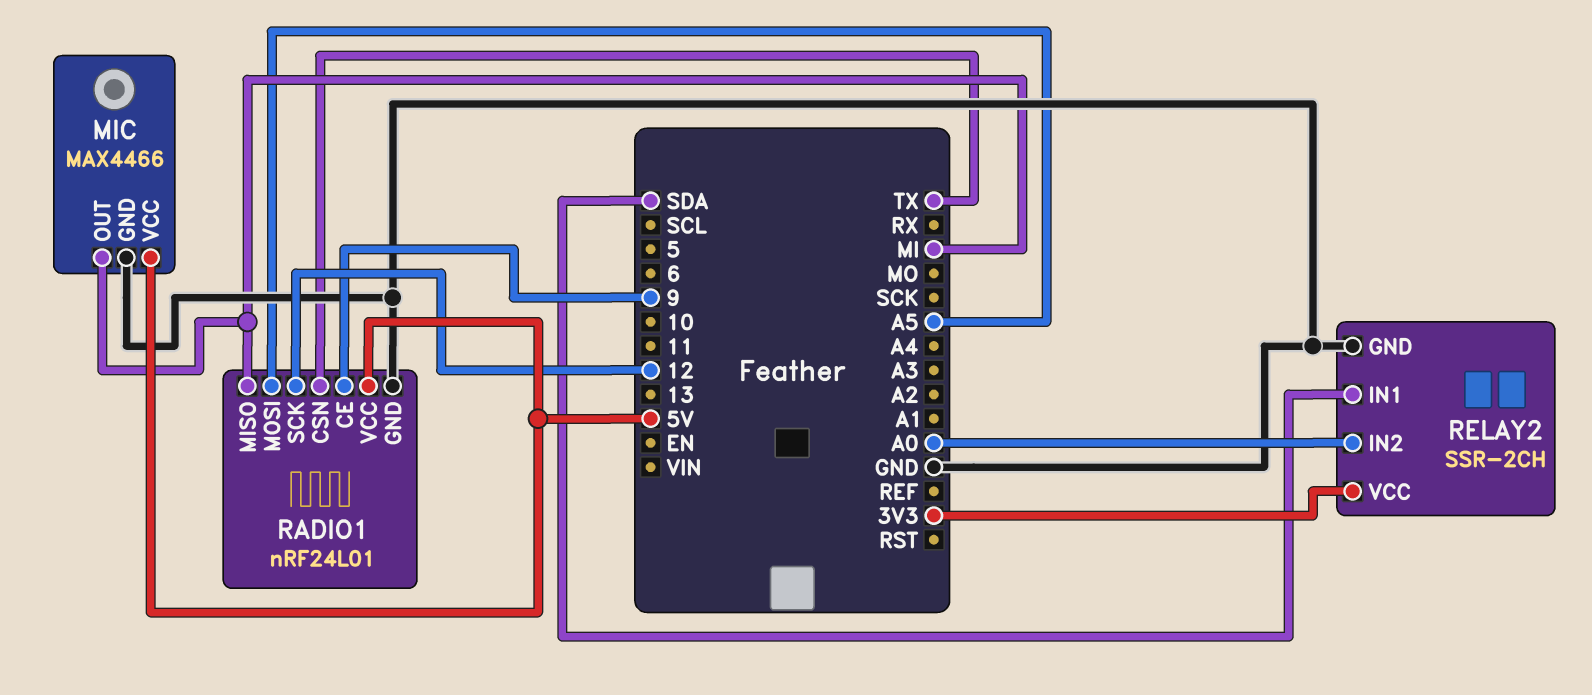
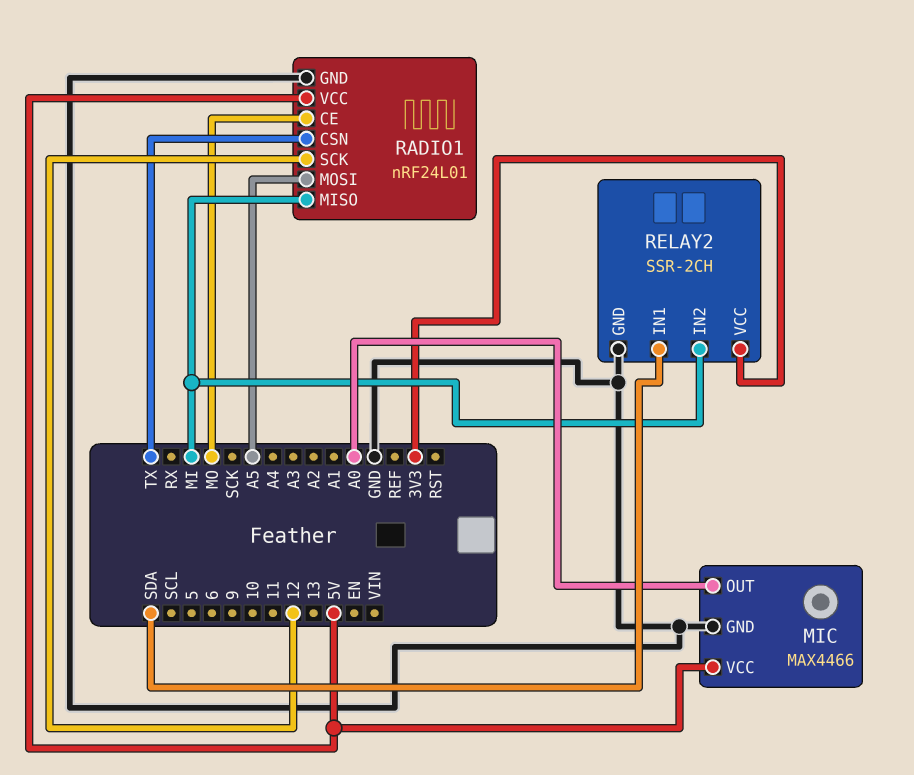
MIC pin OUT: MI -> A0
RADIO1 pin CE: 9 -> MO
RELAY2 pin IN2: A0 -> MI

